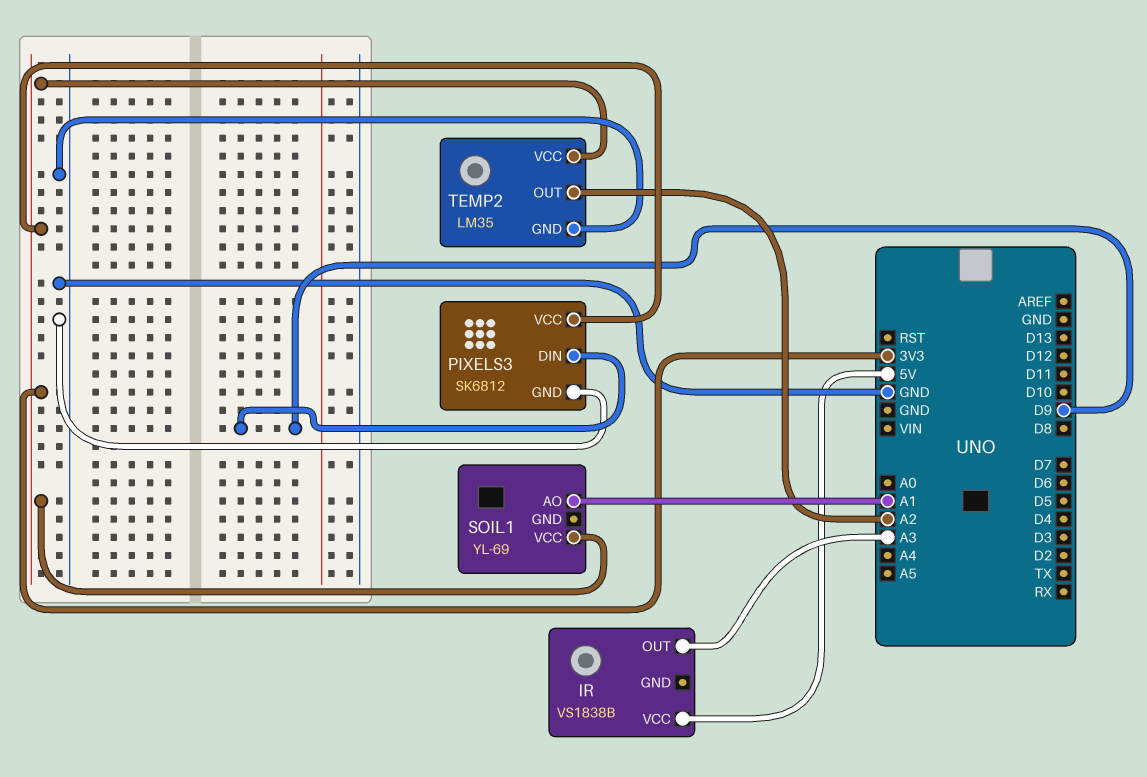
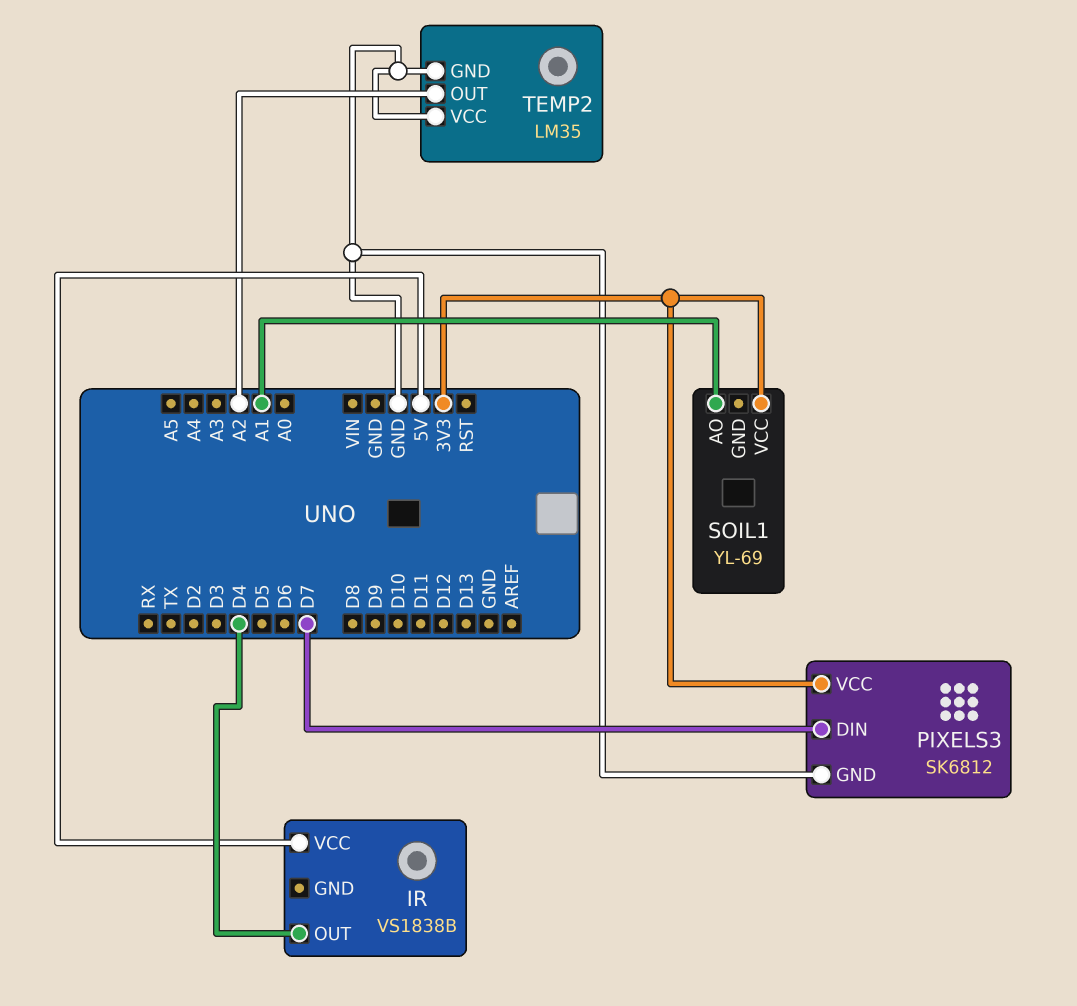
IR pin OUT: A3 -> D4
PIXELS3 pin DIN: D9 -> D7
TEMP2 pin VCC: 3V3 -> GND

